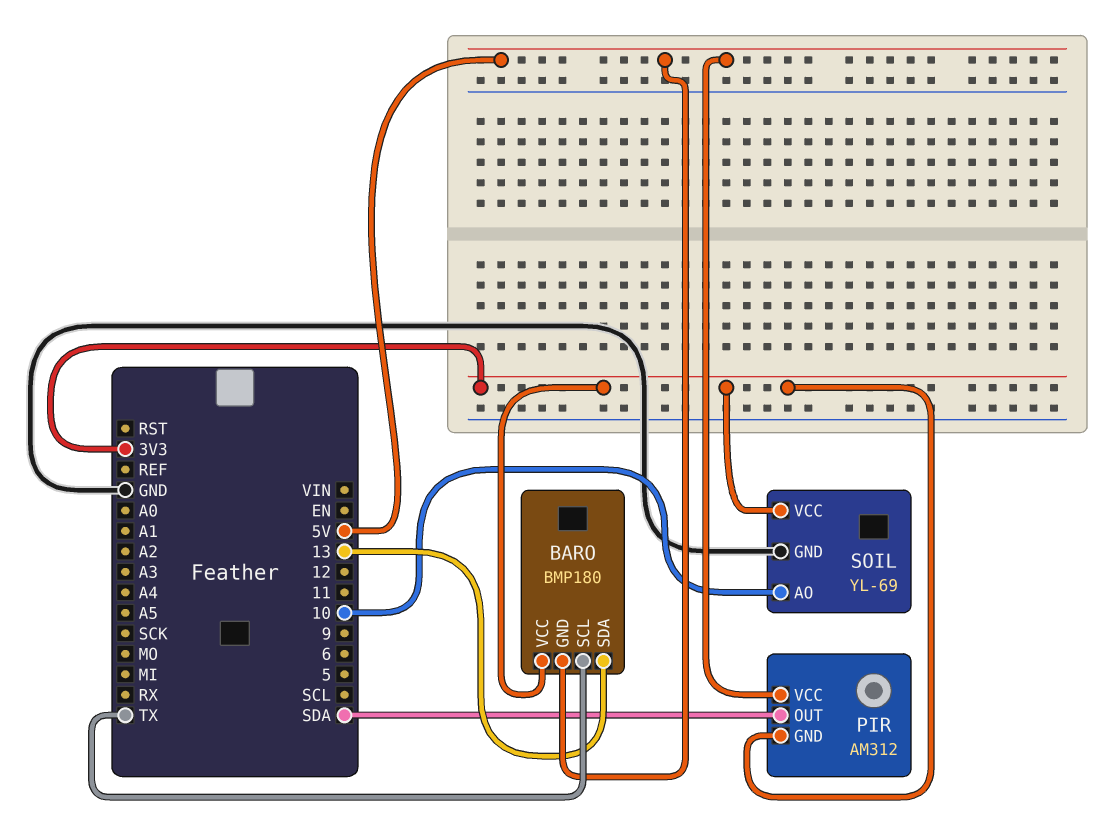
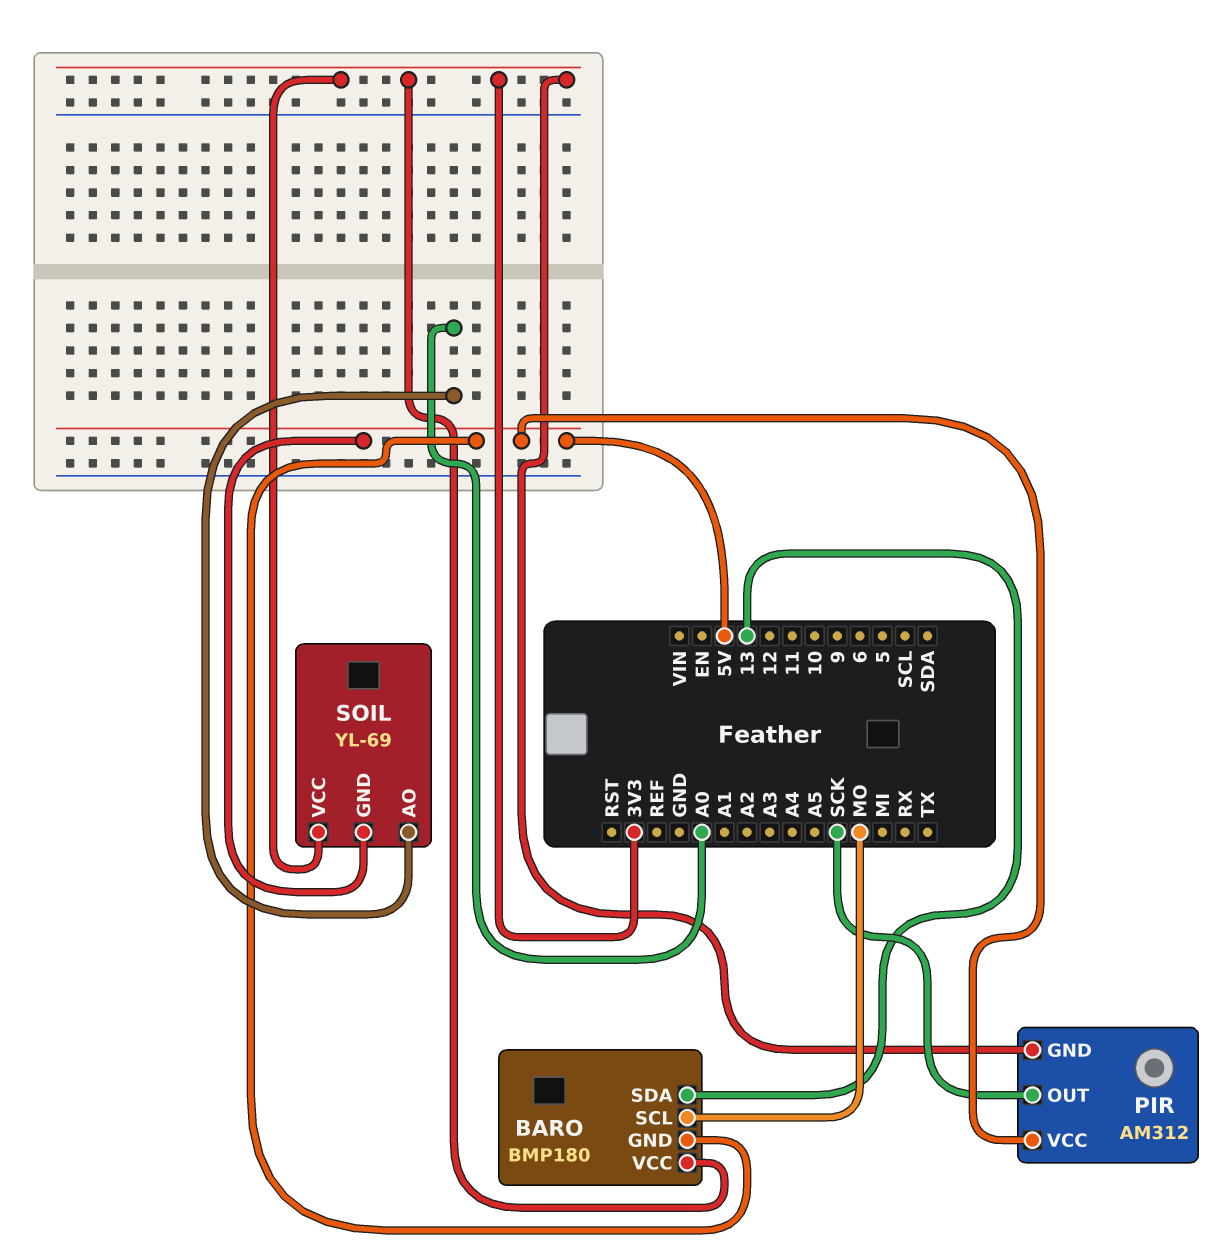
BARO pin SCL: TX -> MO
PIR pin OUT: SDA -> SCK
SOIL pin AO: 10 -> A0
SOIL pin GND: GND -> 5V

